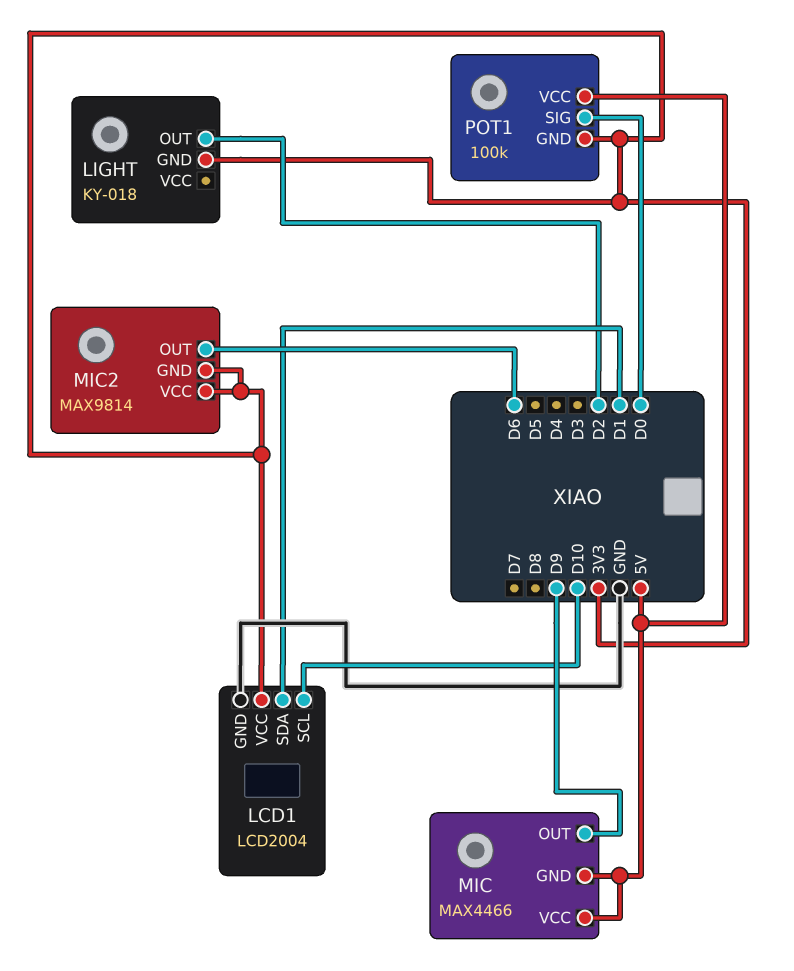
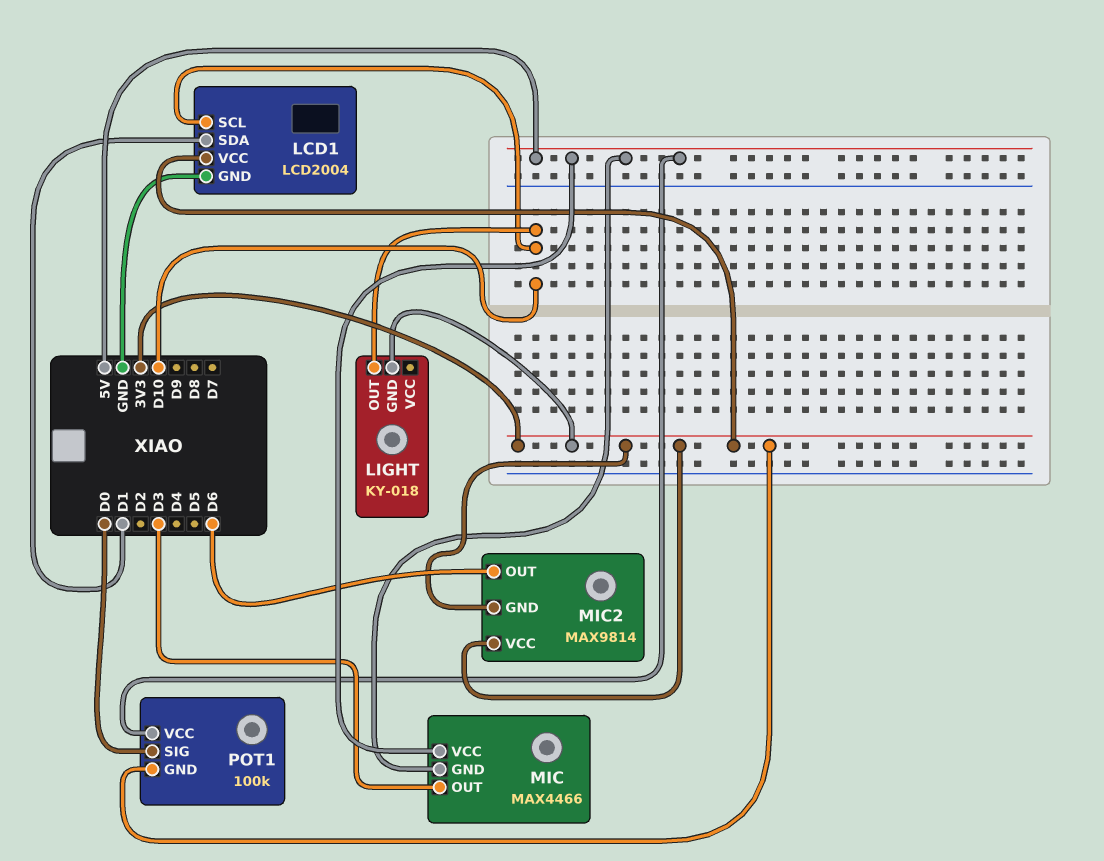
LIGHT pin OUT: D2 -> D10
MIC pin OUT: D9 -> D3

